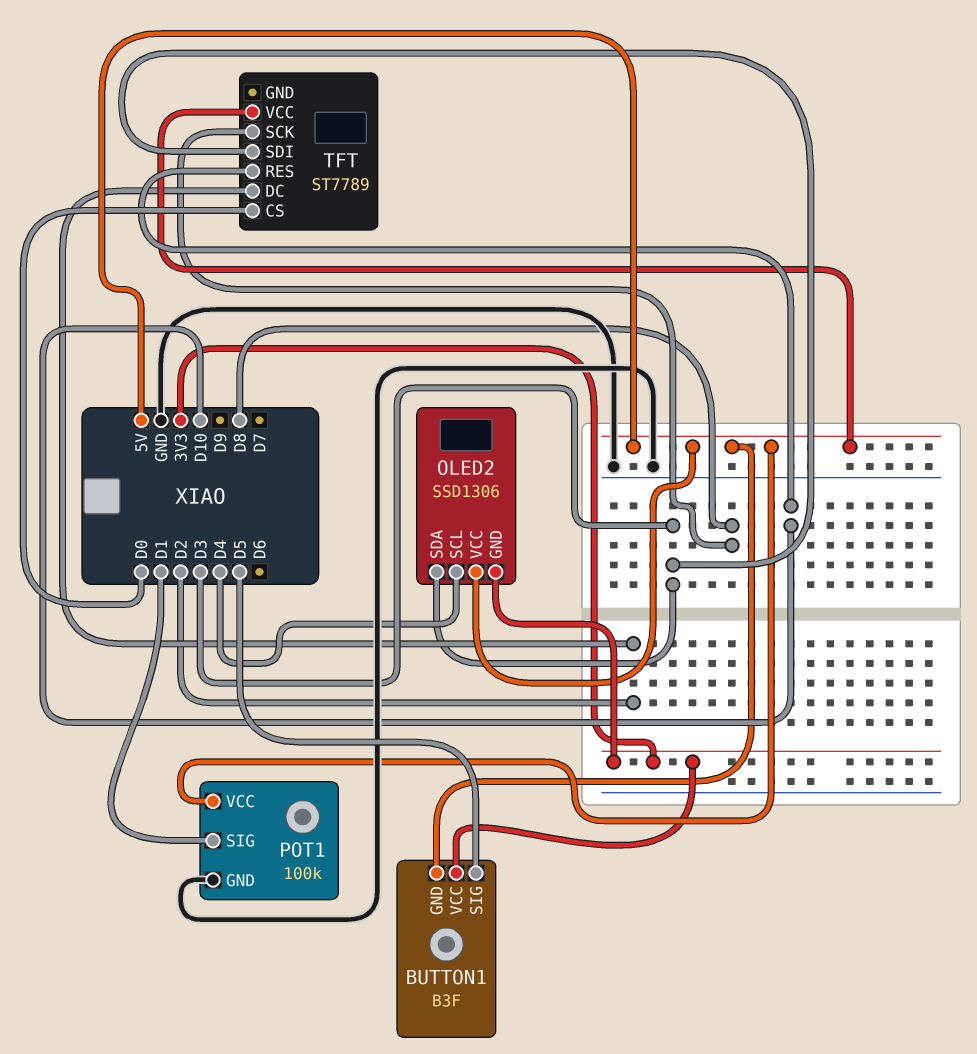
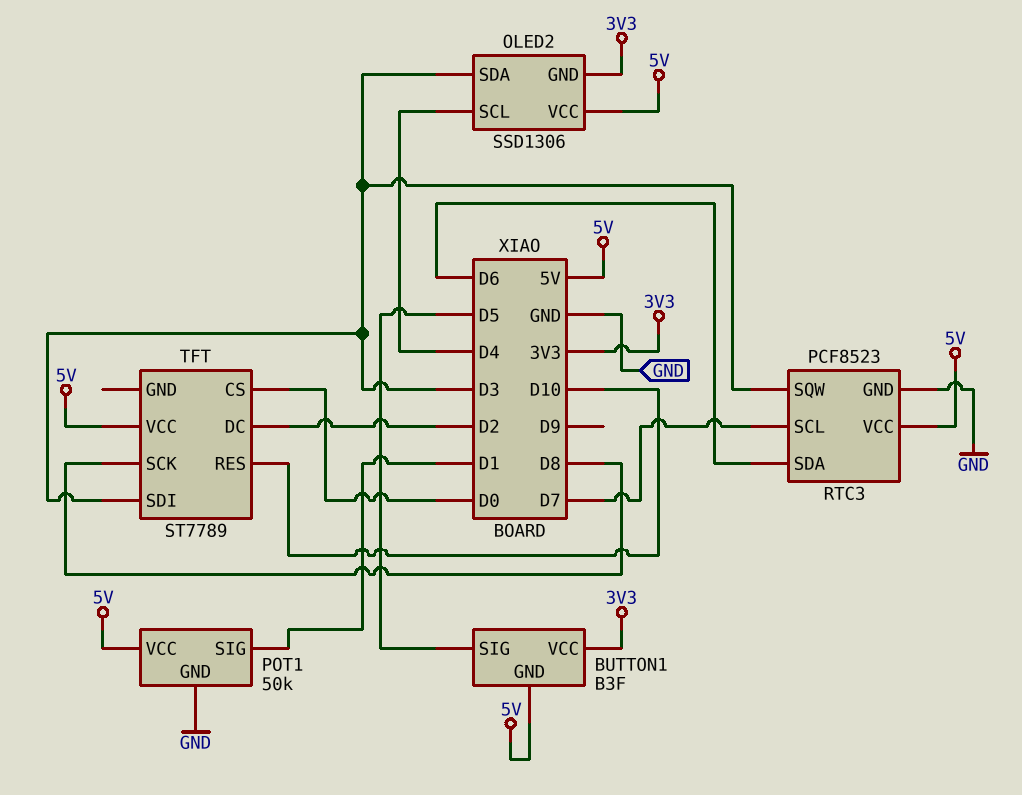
POT1: 100k -> 50k
RTC3: none -> PCF8523
RTC3 pin GND: none -> GND
RTC3 pin SCL: none -> D7
RTC3 pin SDA: none -> D6
RTC3 pin SQW: none -> D3
RTC3 pin VCC: none -> 5V

